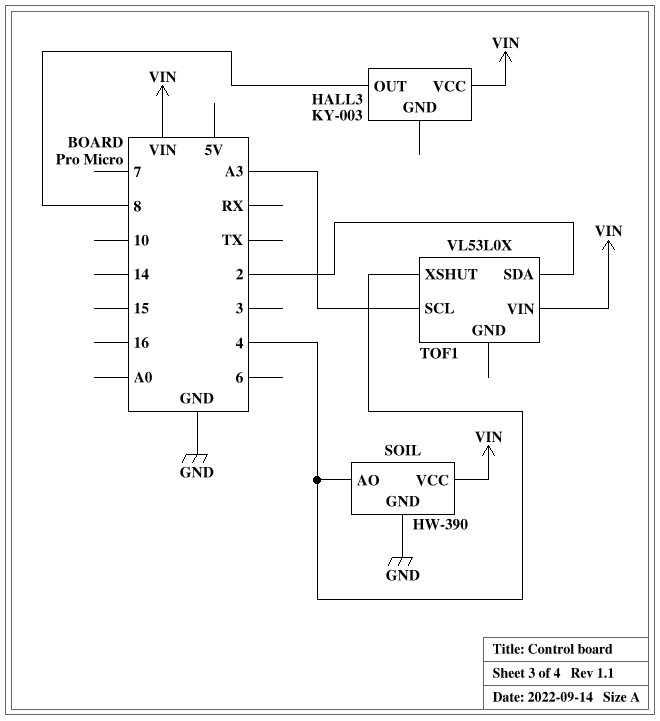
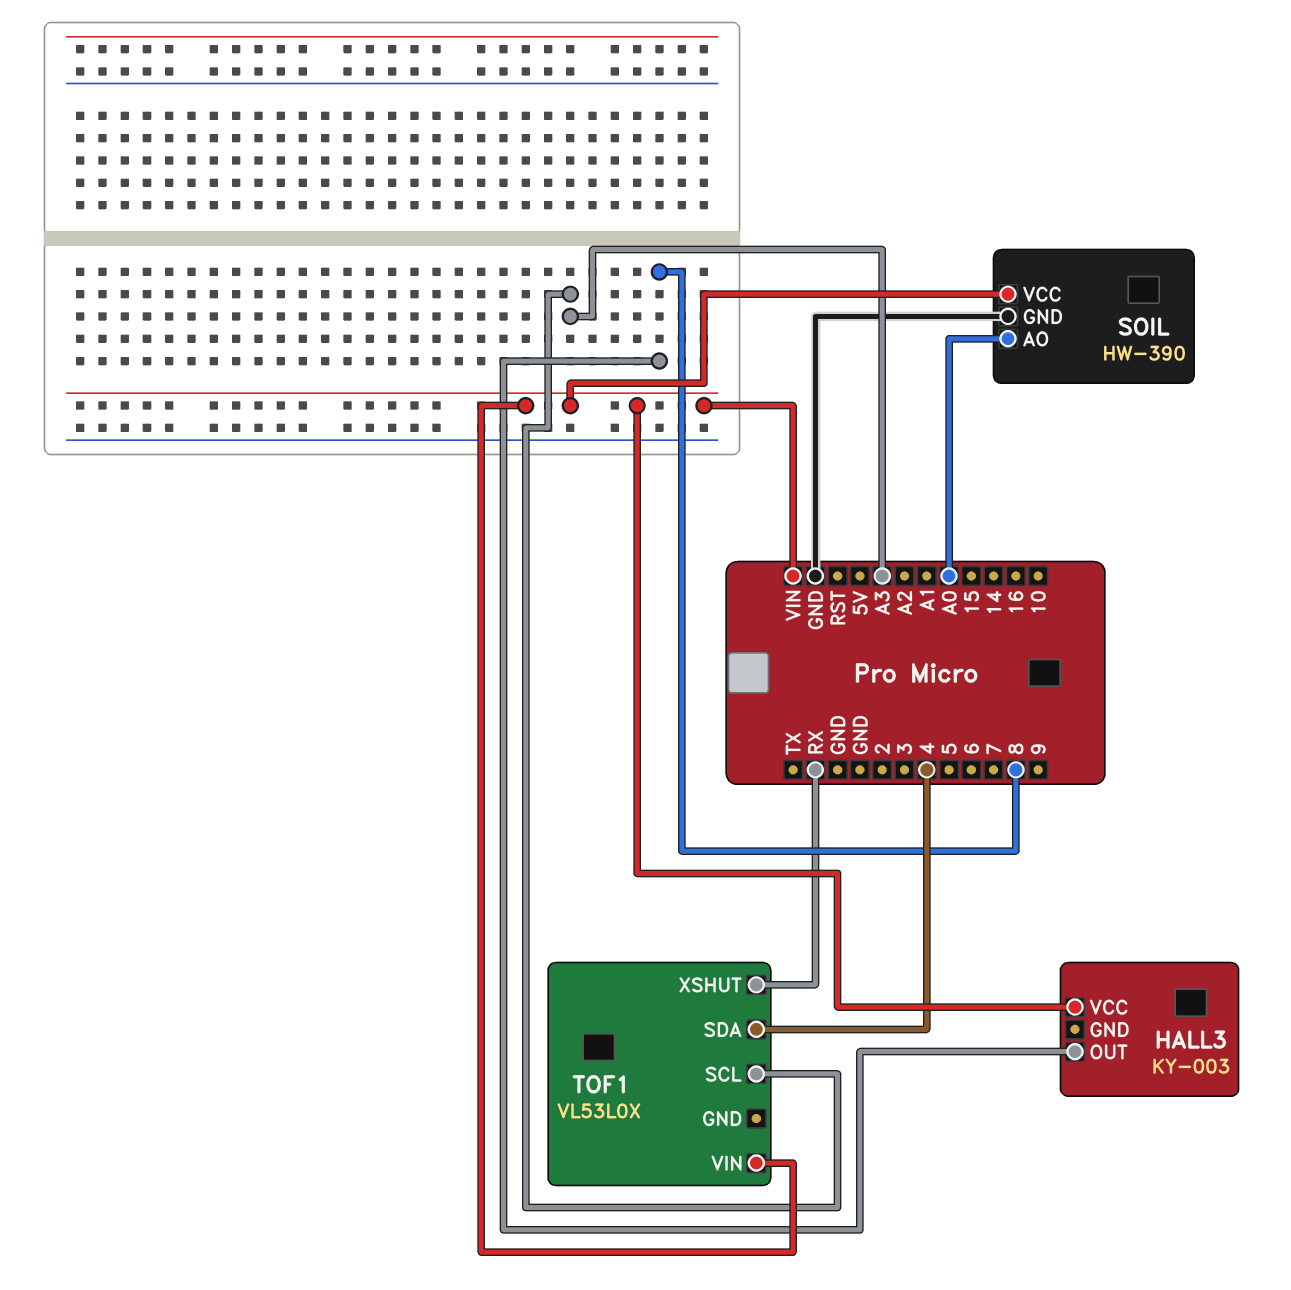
SOIL pin AO: 4 -> A0
TOF1 pin SDA: 2 -> 4
TOF1 pin XSHUT: 4 -> RX

